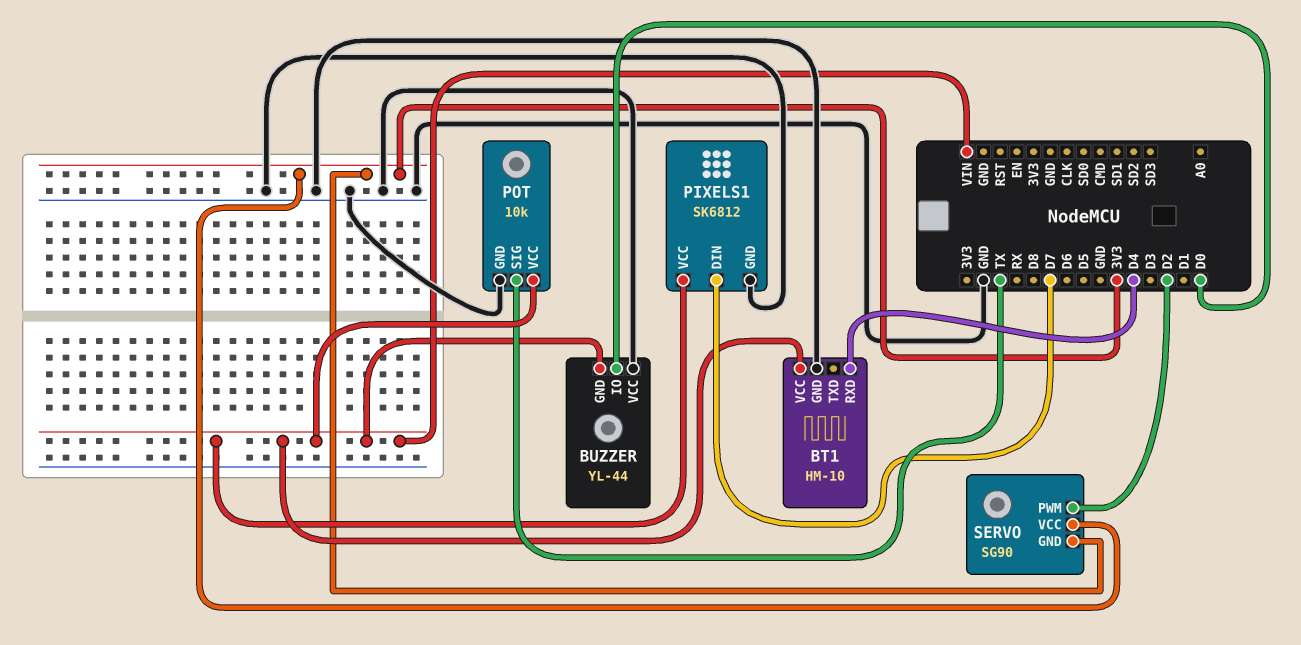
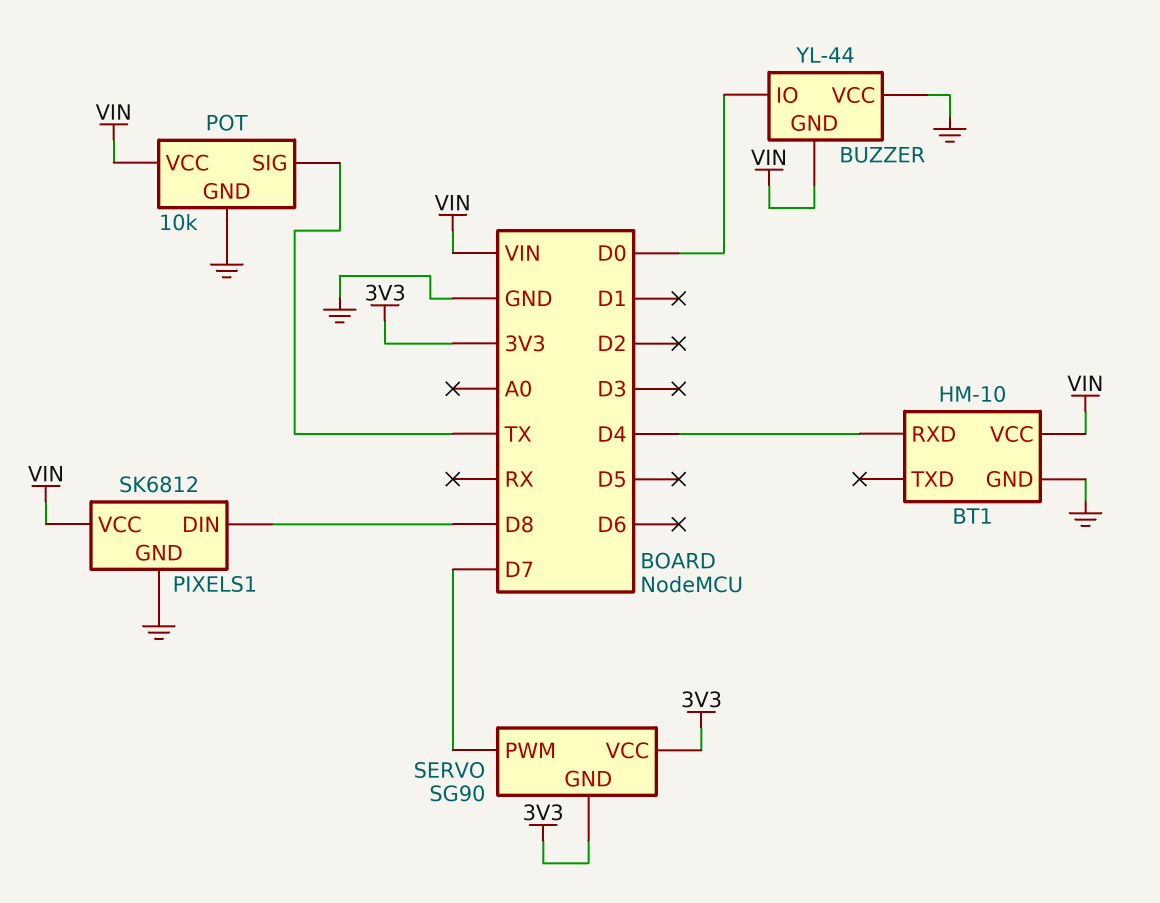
PIXELS1 pin DIN: D7 -> D8
SERVO pin PWM: D2 -> D7

